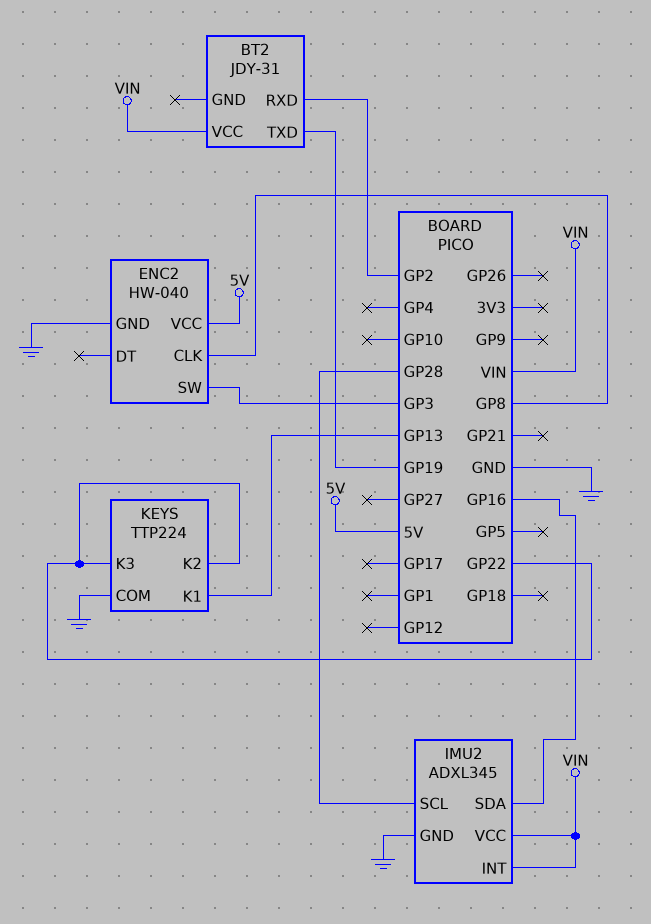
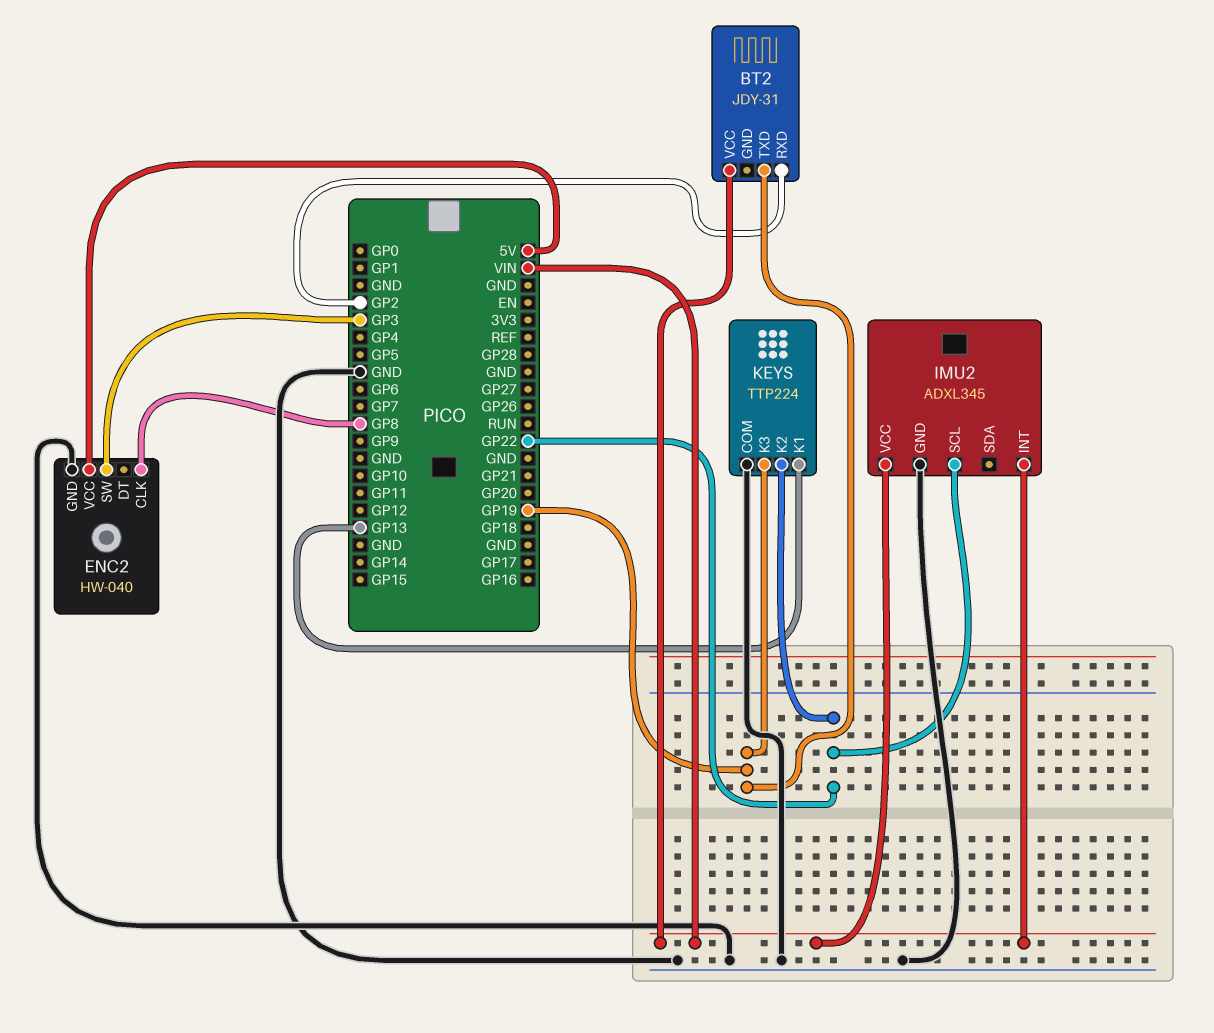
IMU2 pin SCL: GP28 -> GP22
IMU2 pin SDA: GP16 -> none
KEYS pin K3: GP22 -> GP19

